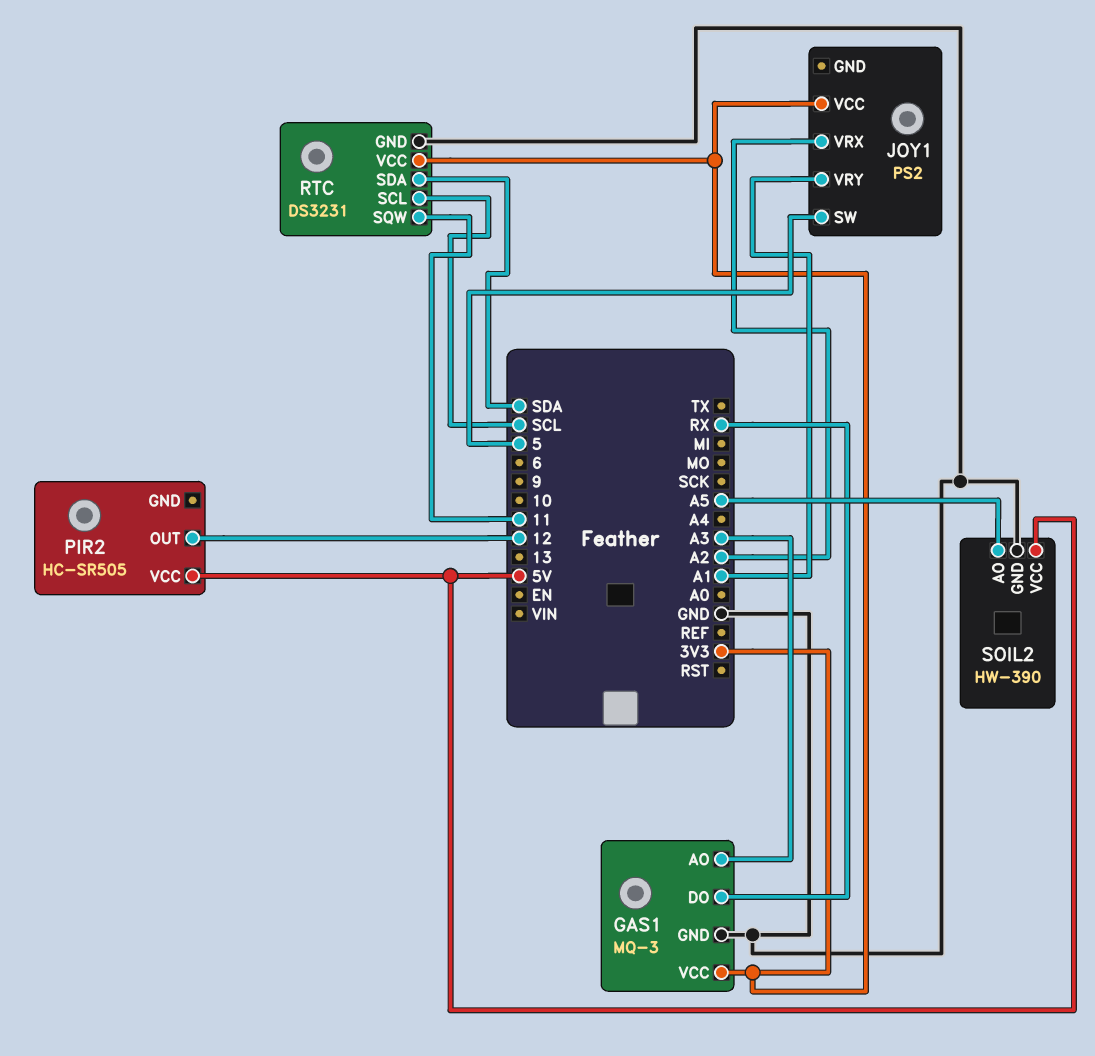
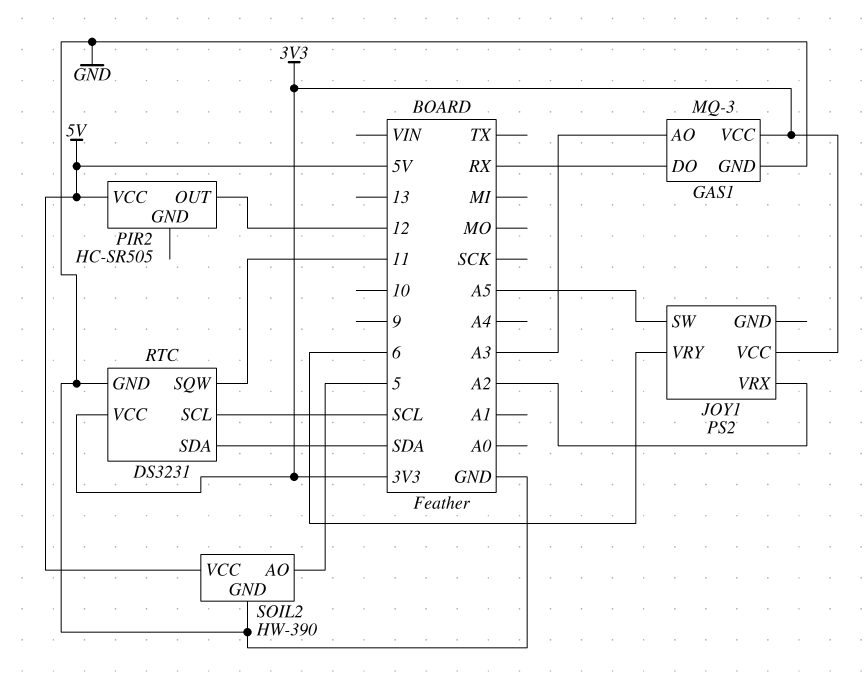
JOY1 pin SW: 5 -> A5
JOY1 pin VRY: A1 -> 6
SOIL2 pin AO: A5 -> 5

